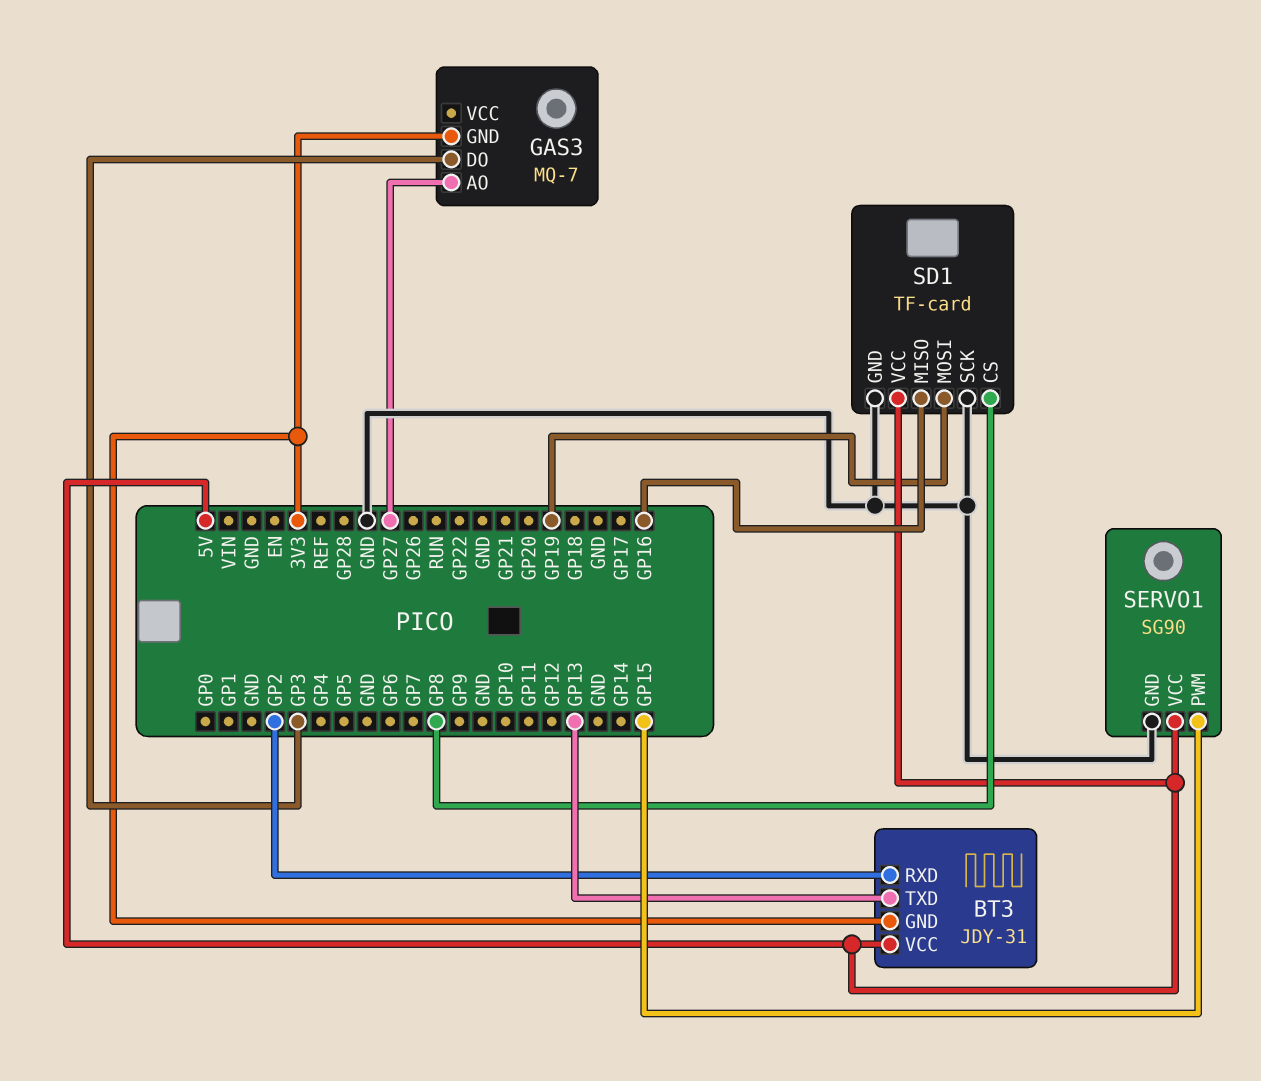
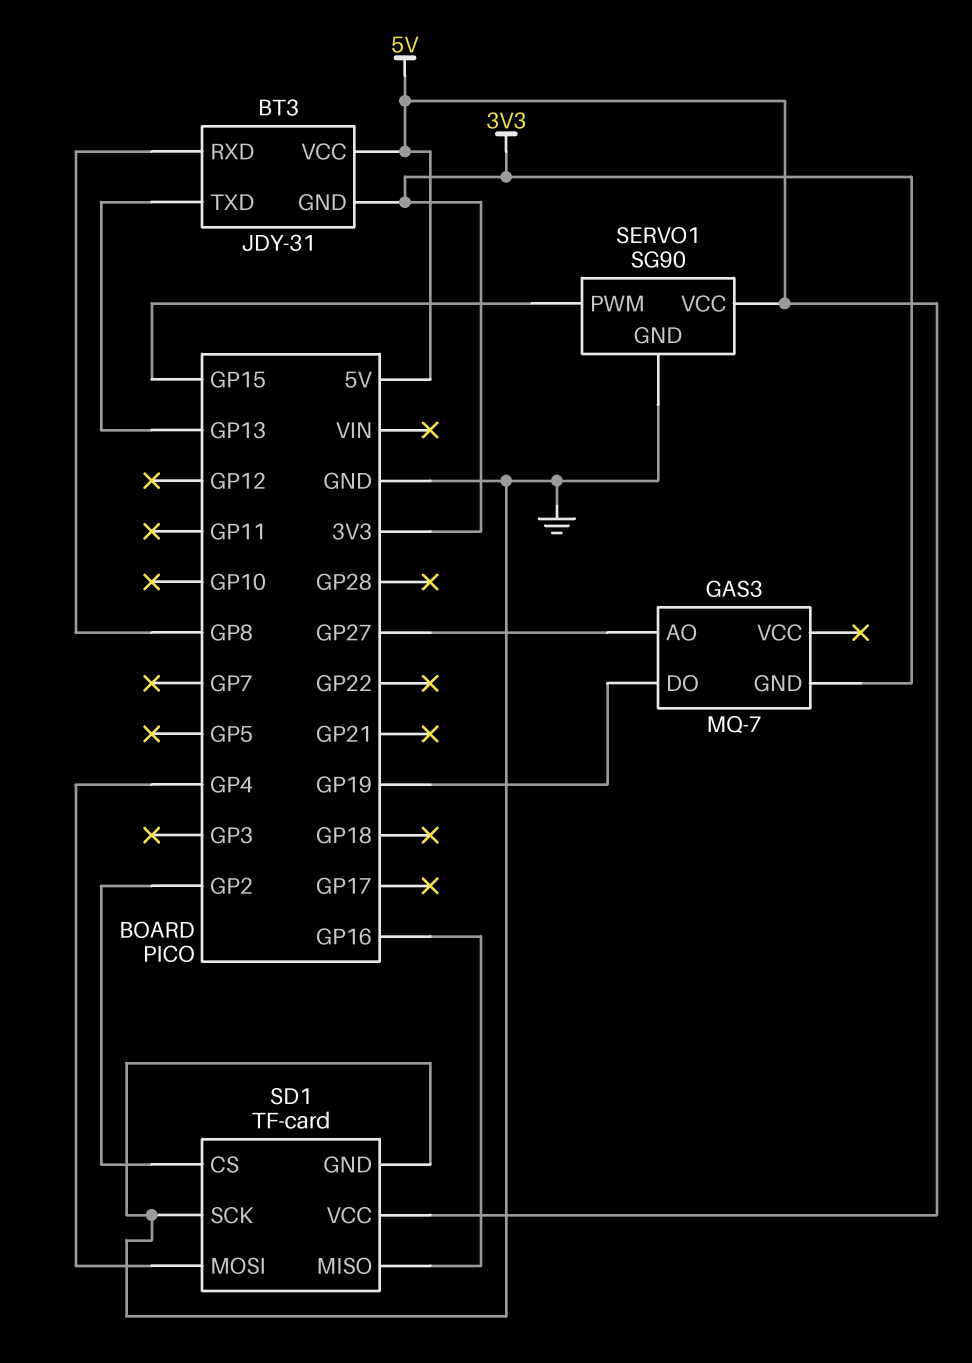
BT3 pin RXD: GP2 -> GP8
GAS3 pin DO: GP3 -> GP19
SD1 pin CS: GP8 -> GP2
SD1 pin MOSI: GP19 -> GP4

